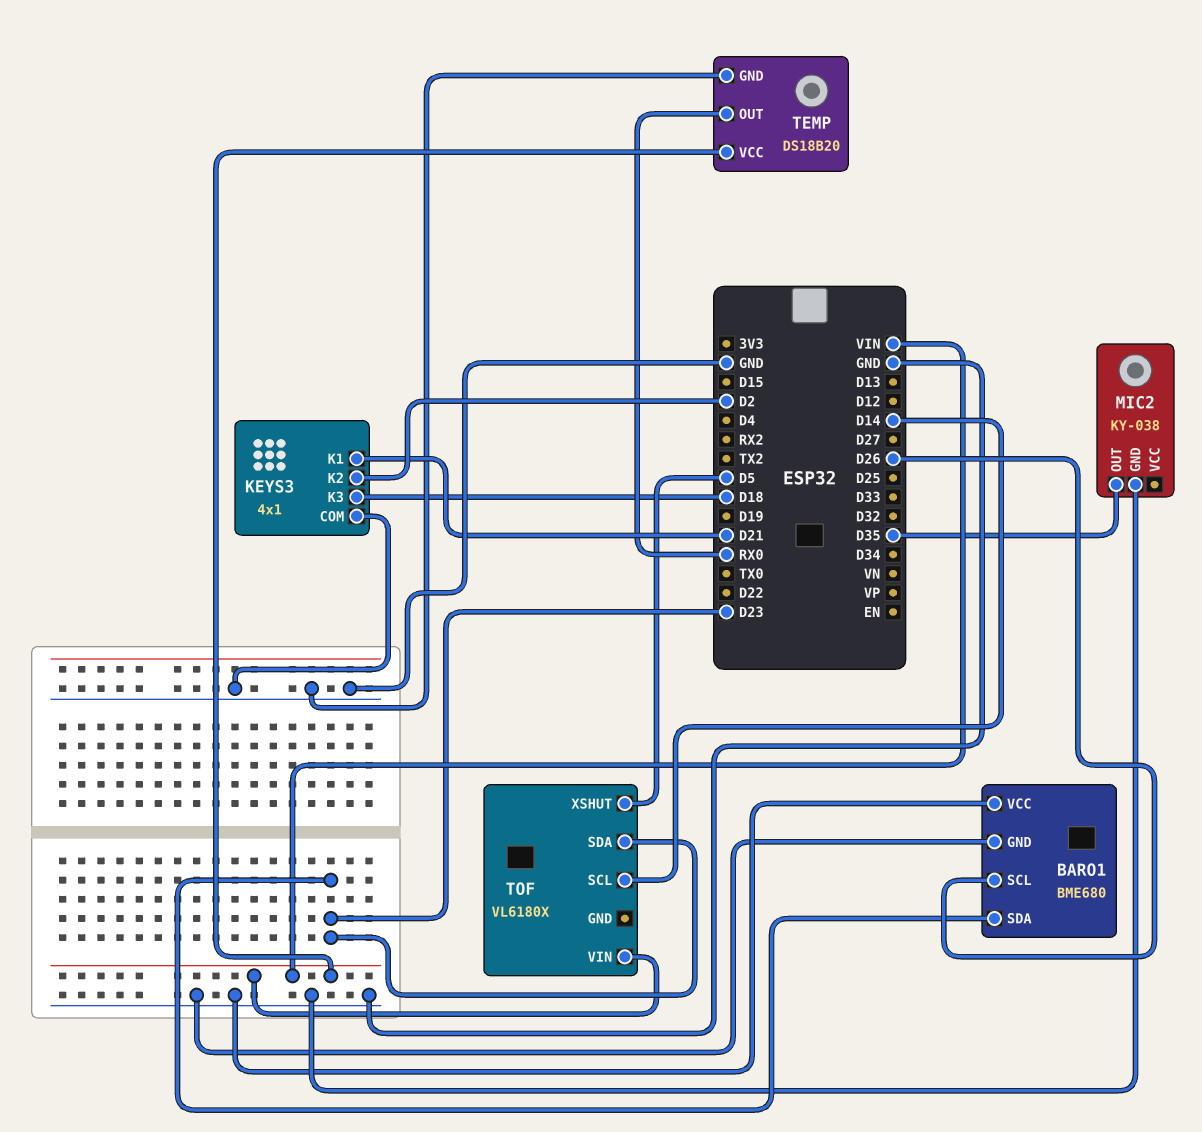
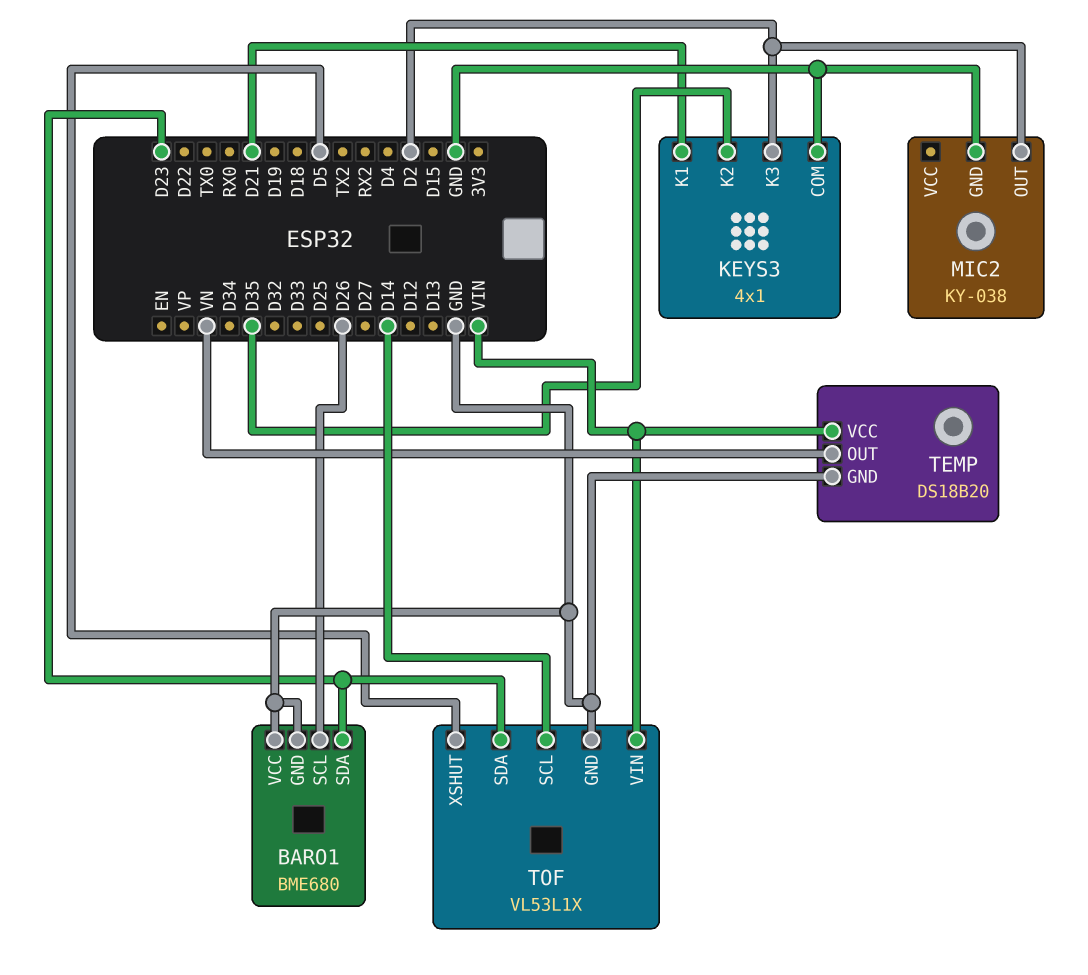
KEYS3 pin K2: D2 -> D35
KEYS3 pin K3: D18 -> D2
MIC2 pin OUT: D35 -> D2
TEMP pin OUT: RX0 -> VN
TOF: VL6180X -> VL53L1X
TOF pin GND: none -> GND

